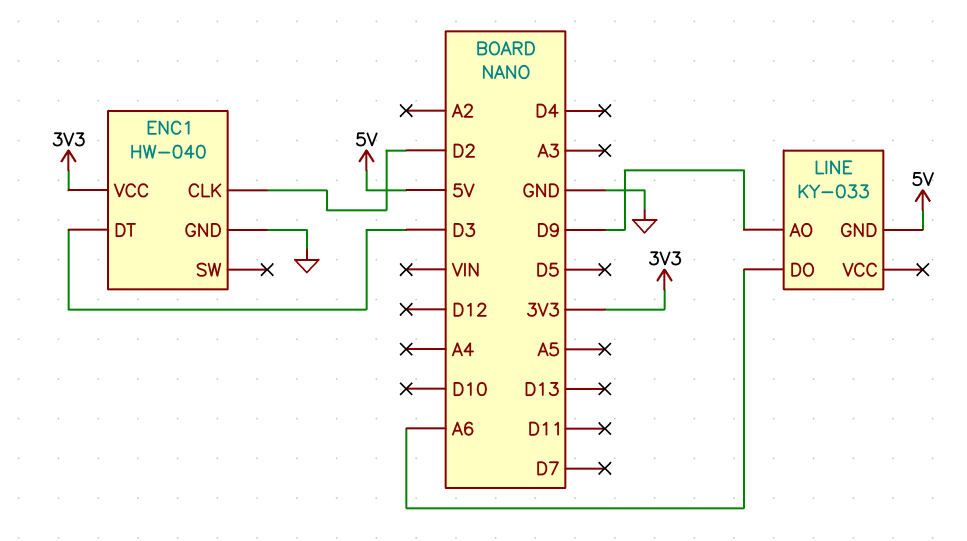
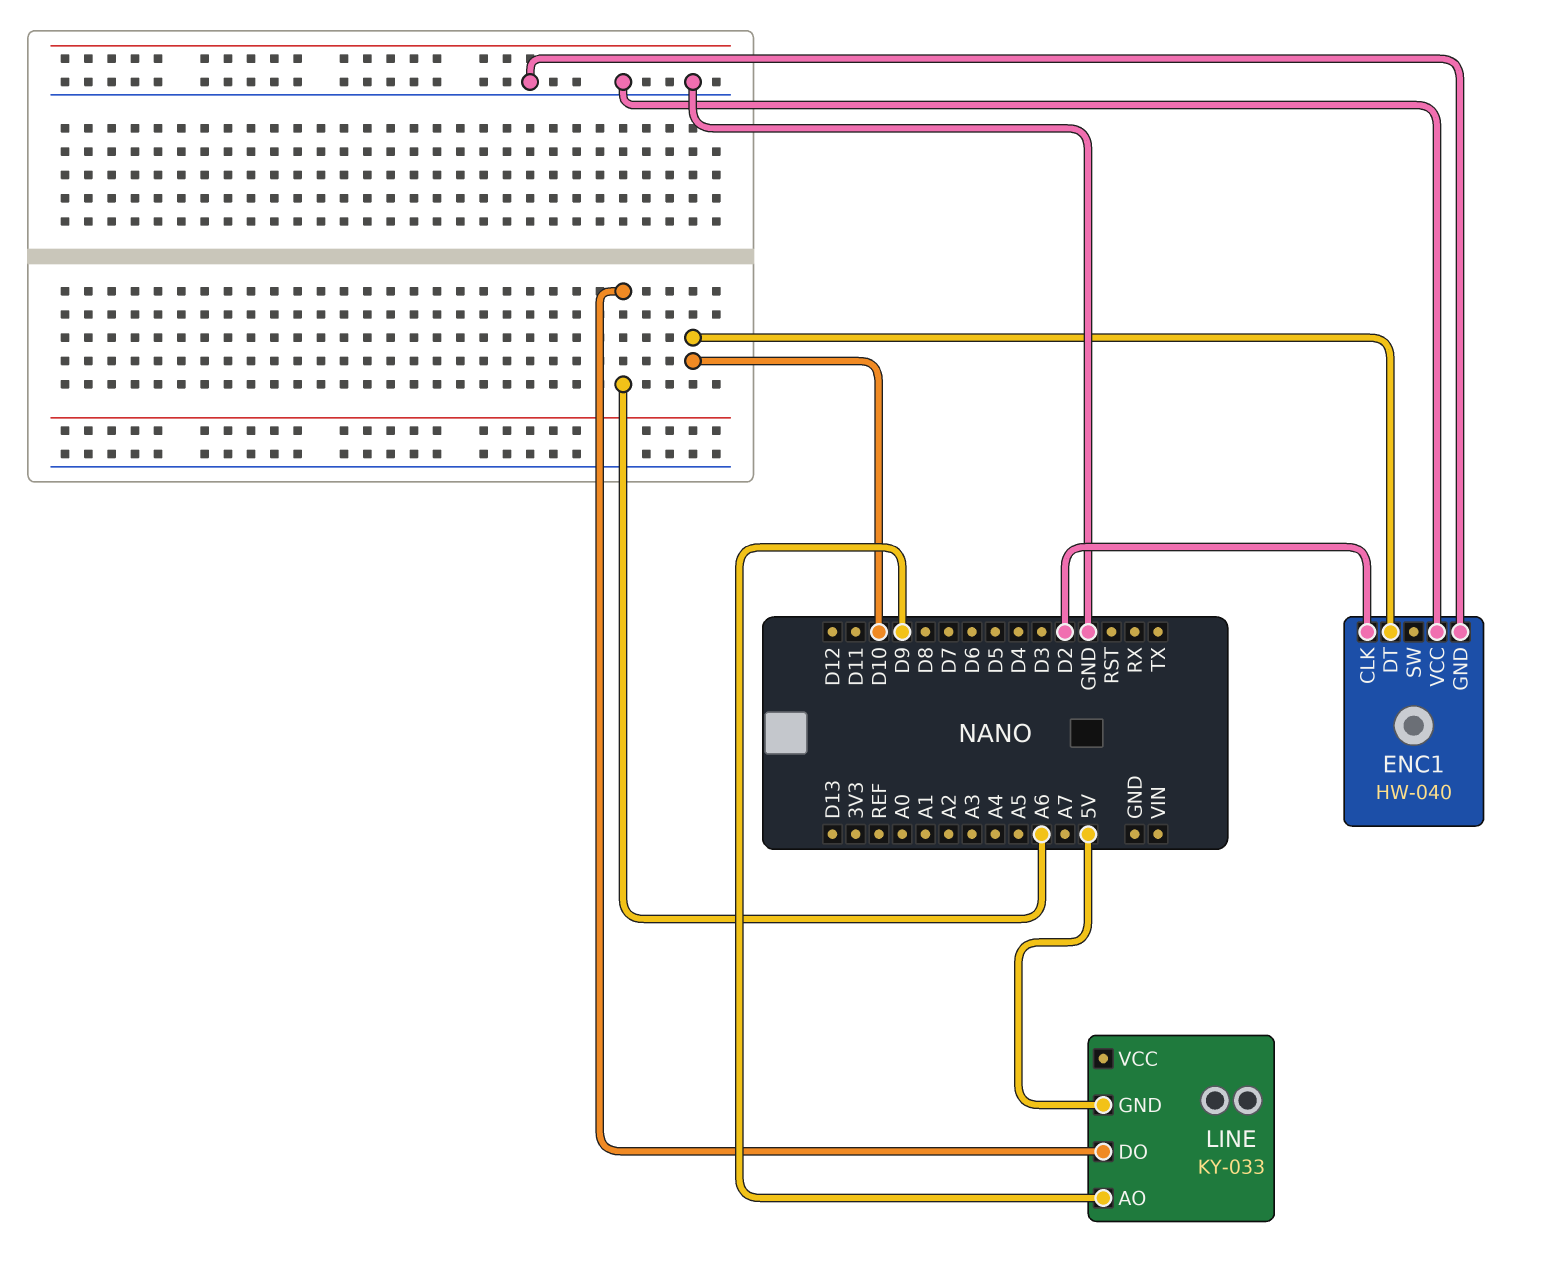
ENC1 pin DT: D3 -> D10
ENC1 pin VCC: 3V3 -> GND

